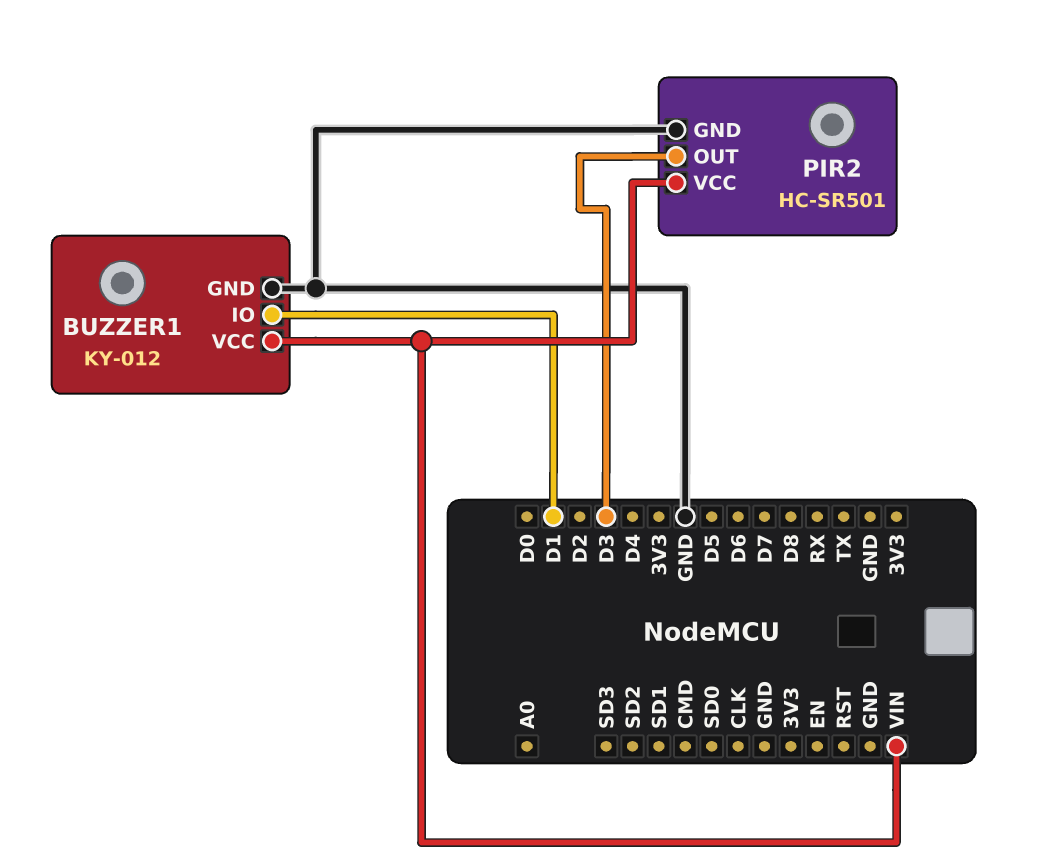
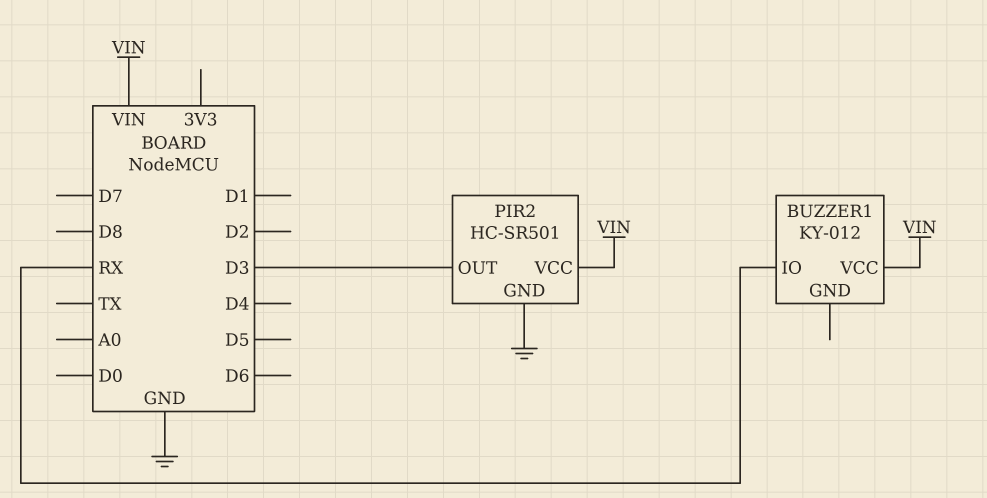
BUZZER1 pin GND: GND -> none
BUZZER1 pin IO: D1 -> RX

